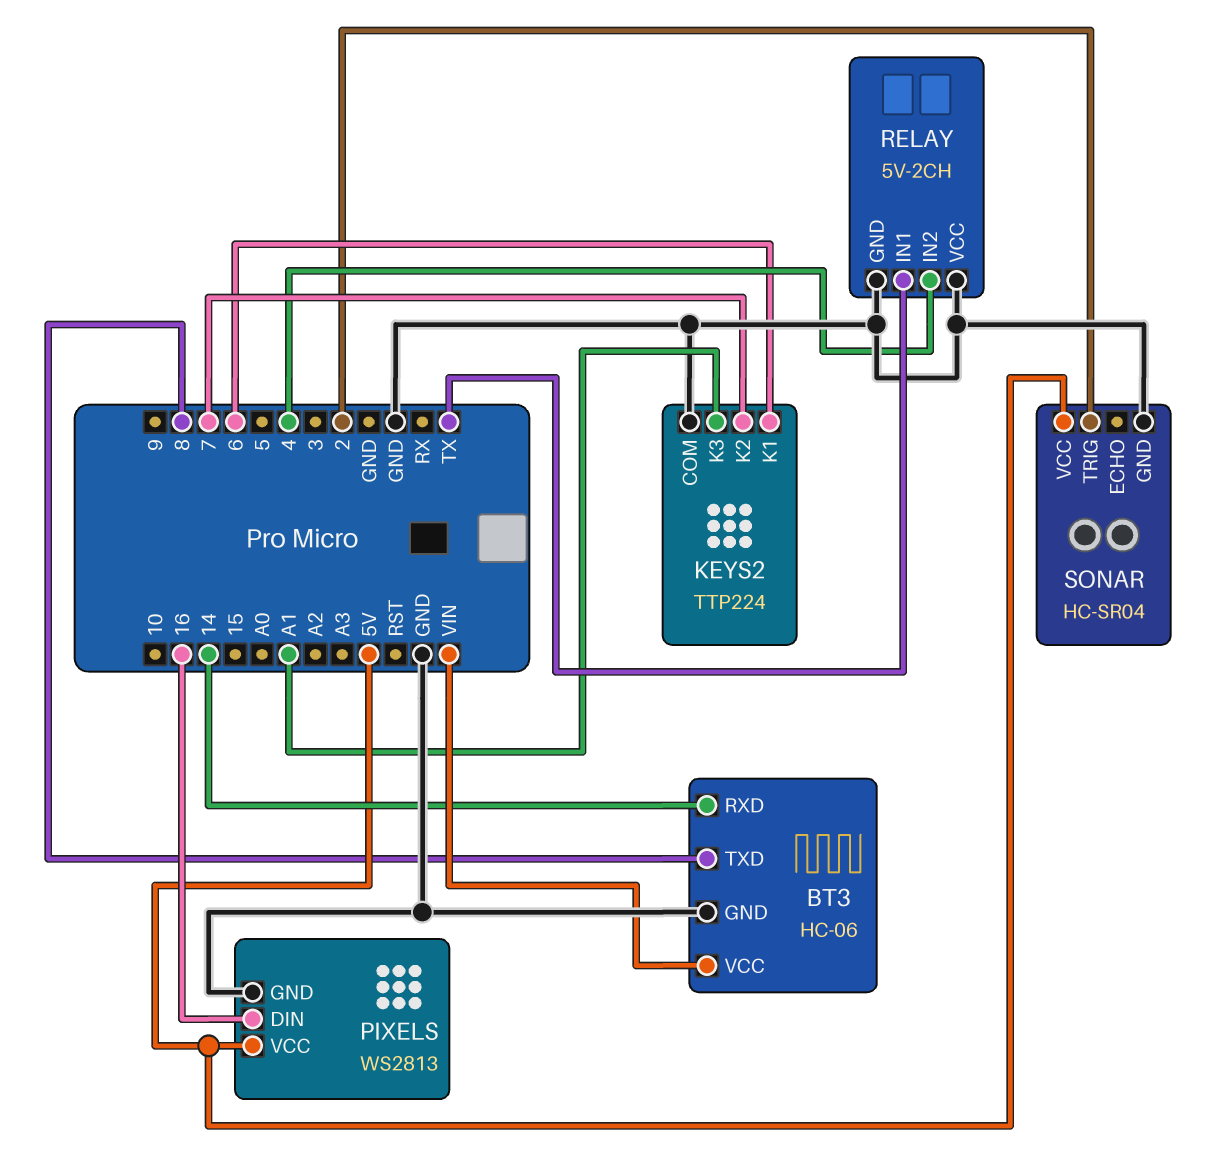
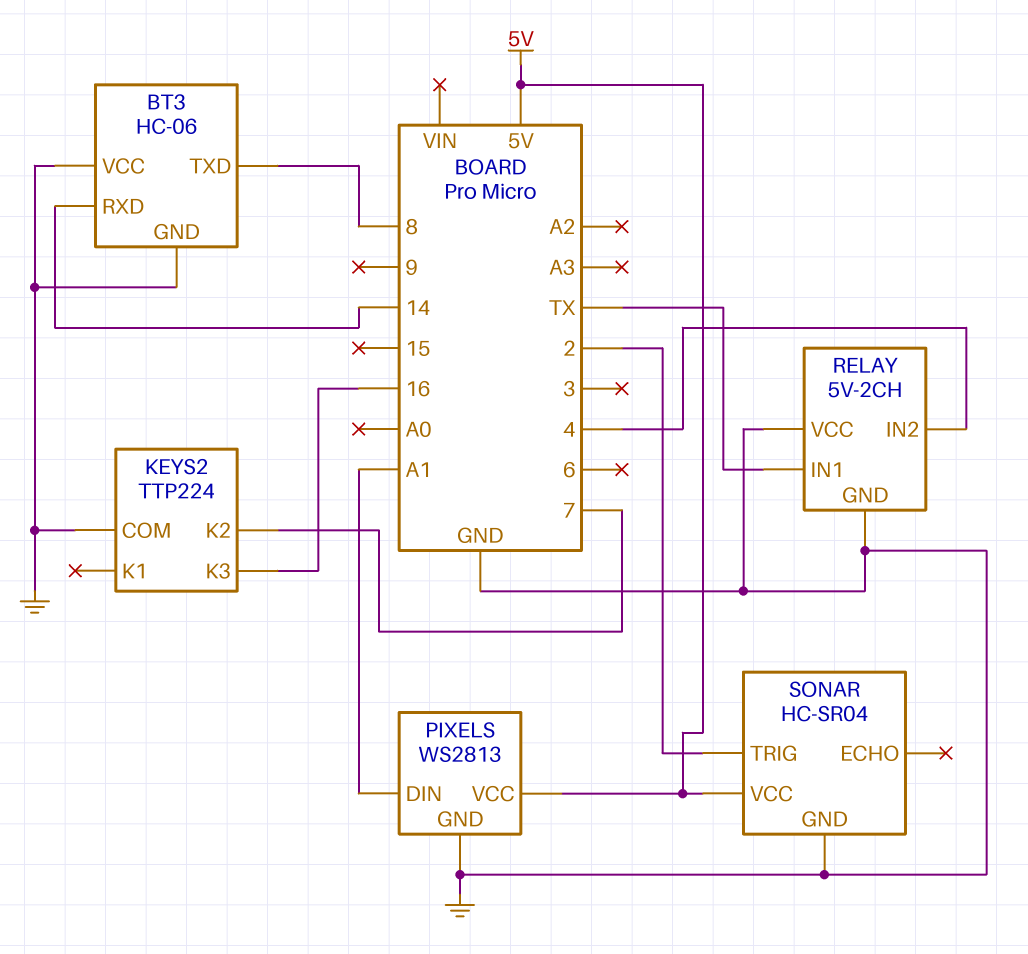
BT3 pin VCC: VIN -> GND
KEYS2 pin K1: 6 -> none
KEYS2 pin K3: A1 -> 16
PIXELS pin DIN: 16 -> A1

